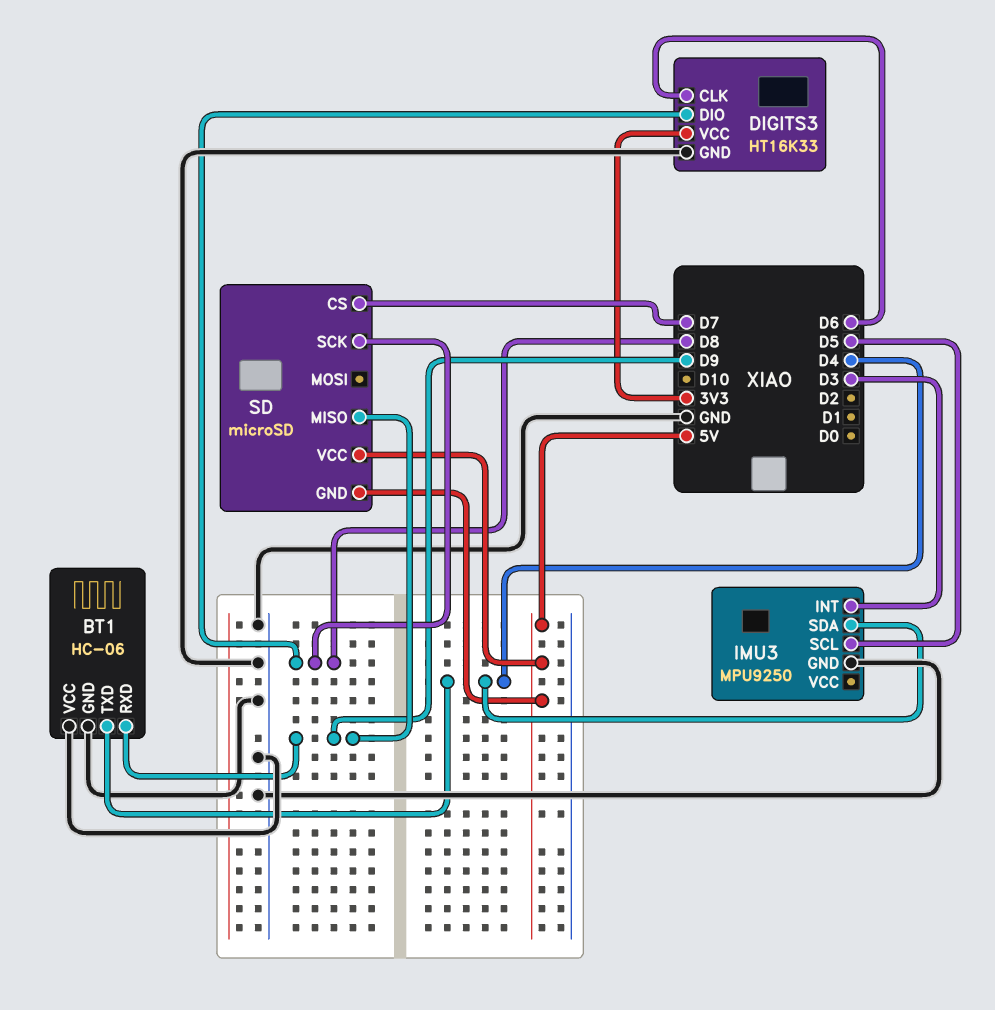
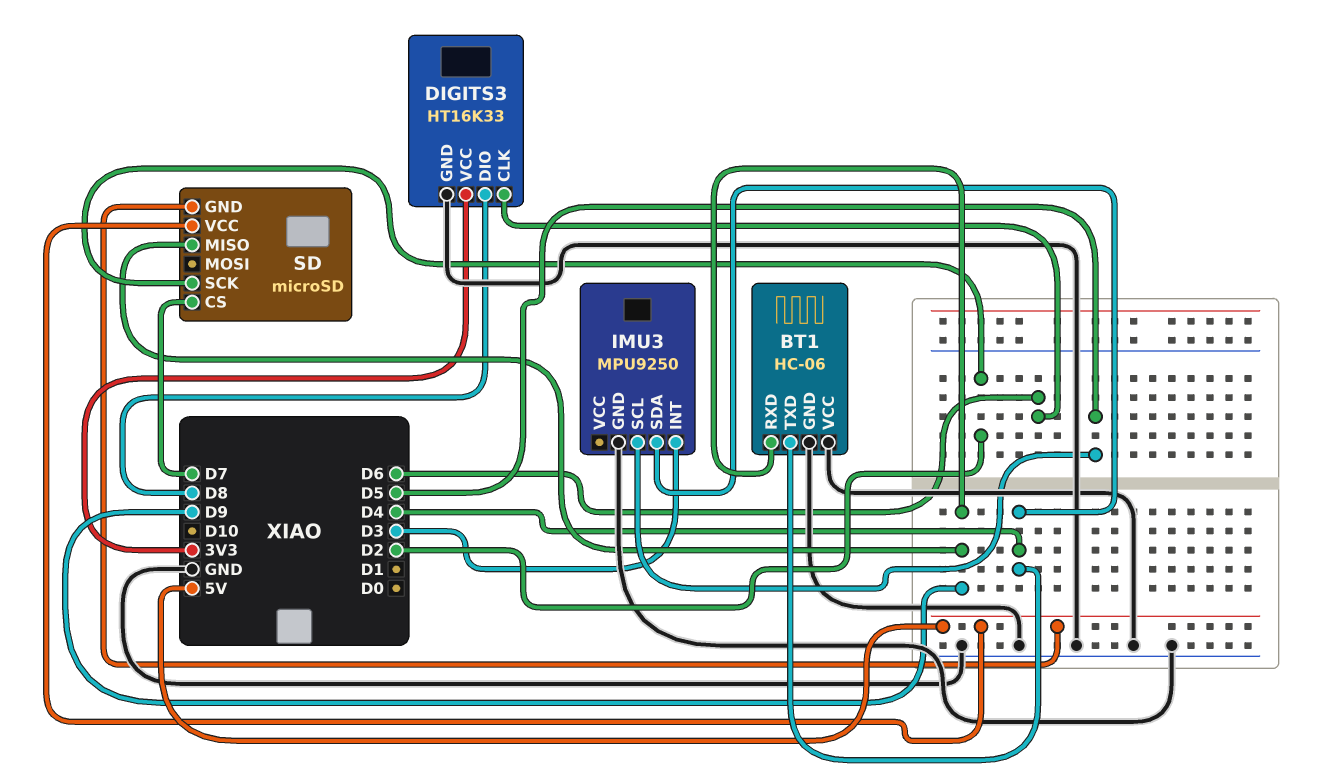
SD pin SCK: D8 -> D2

